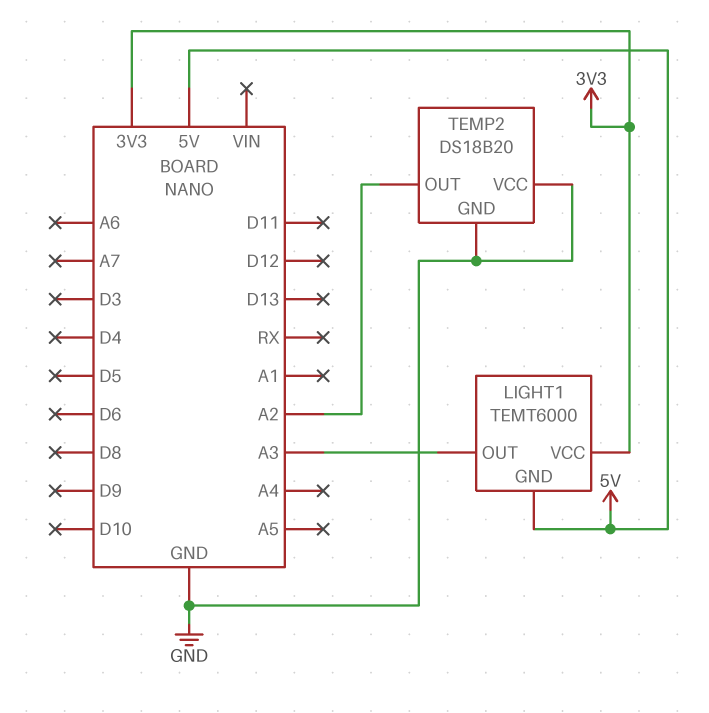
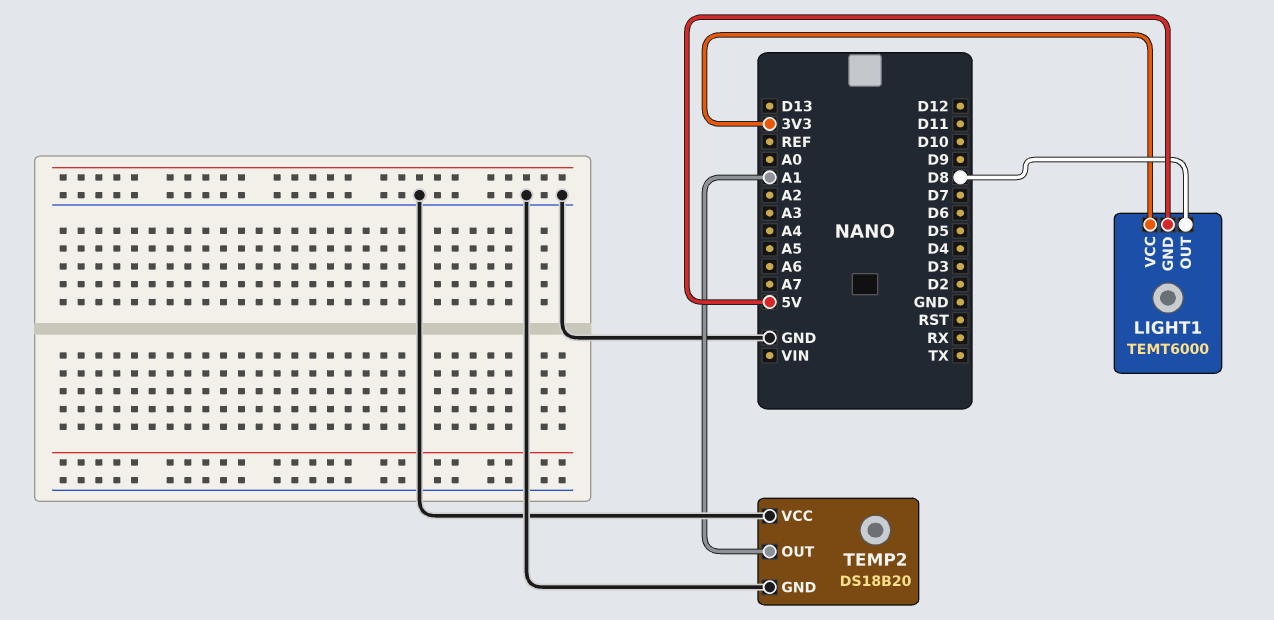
LIGHT1 pin OUT: A3 -> D8
TEMP2 pin OUT: A2 -> A1

